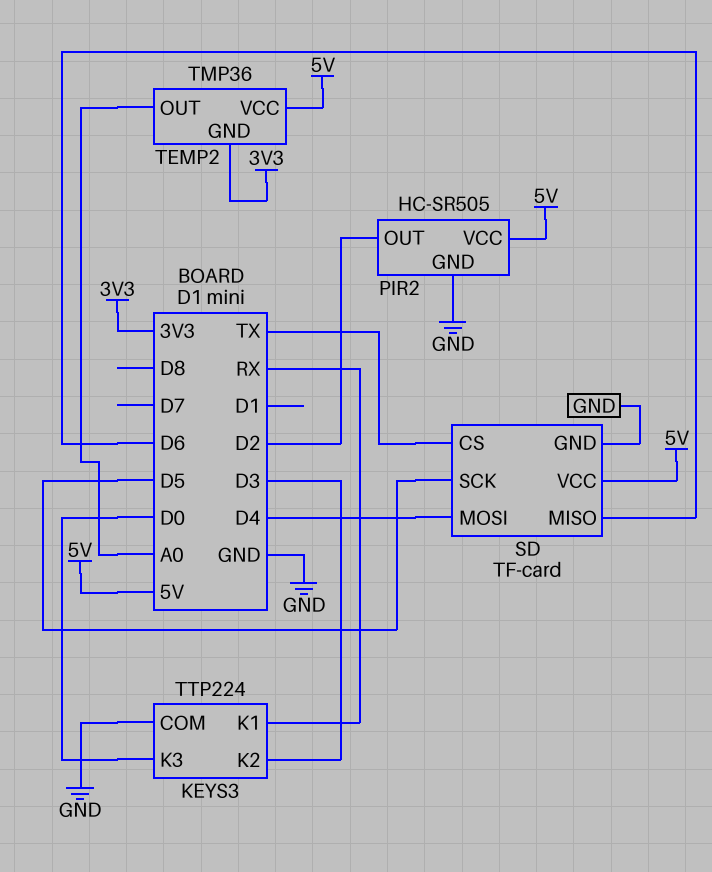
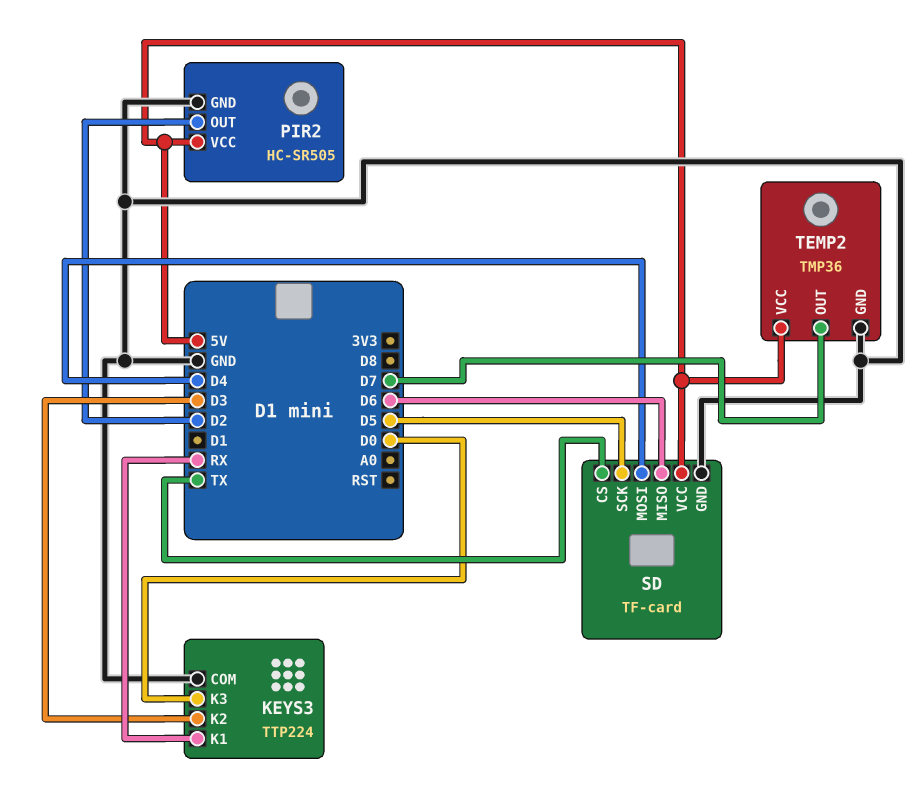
TEMP2 pin GND: 3V3 -> GND
TEMP2 pin OUT: A0 -> D7

